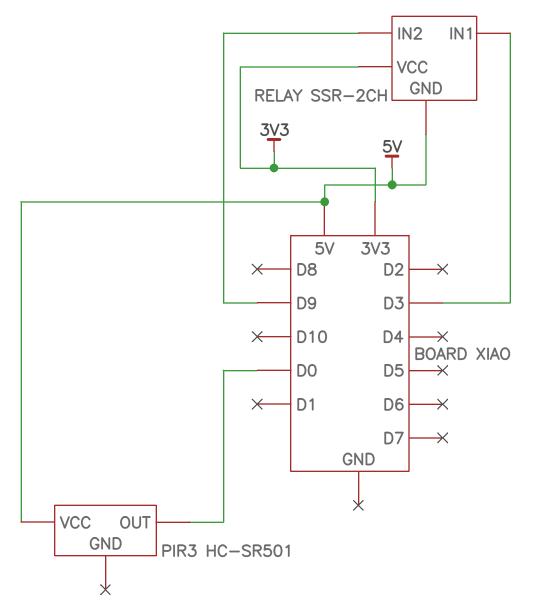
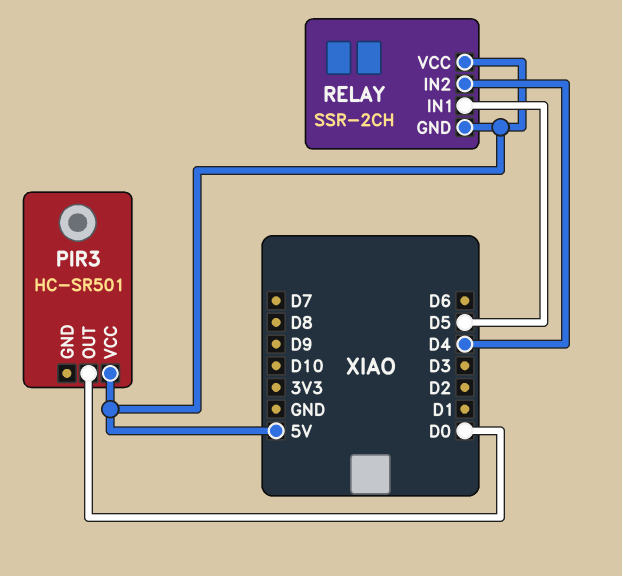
RELAY pin IN1: D3 -> D5
RELAY pin IN2: D9 -> D4
RELAY pin VCC: 3V3 -> 5V

